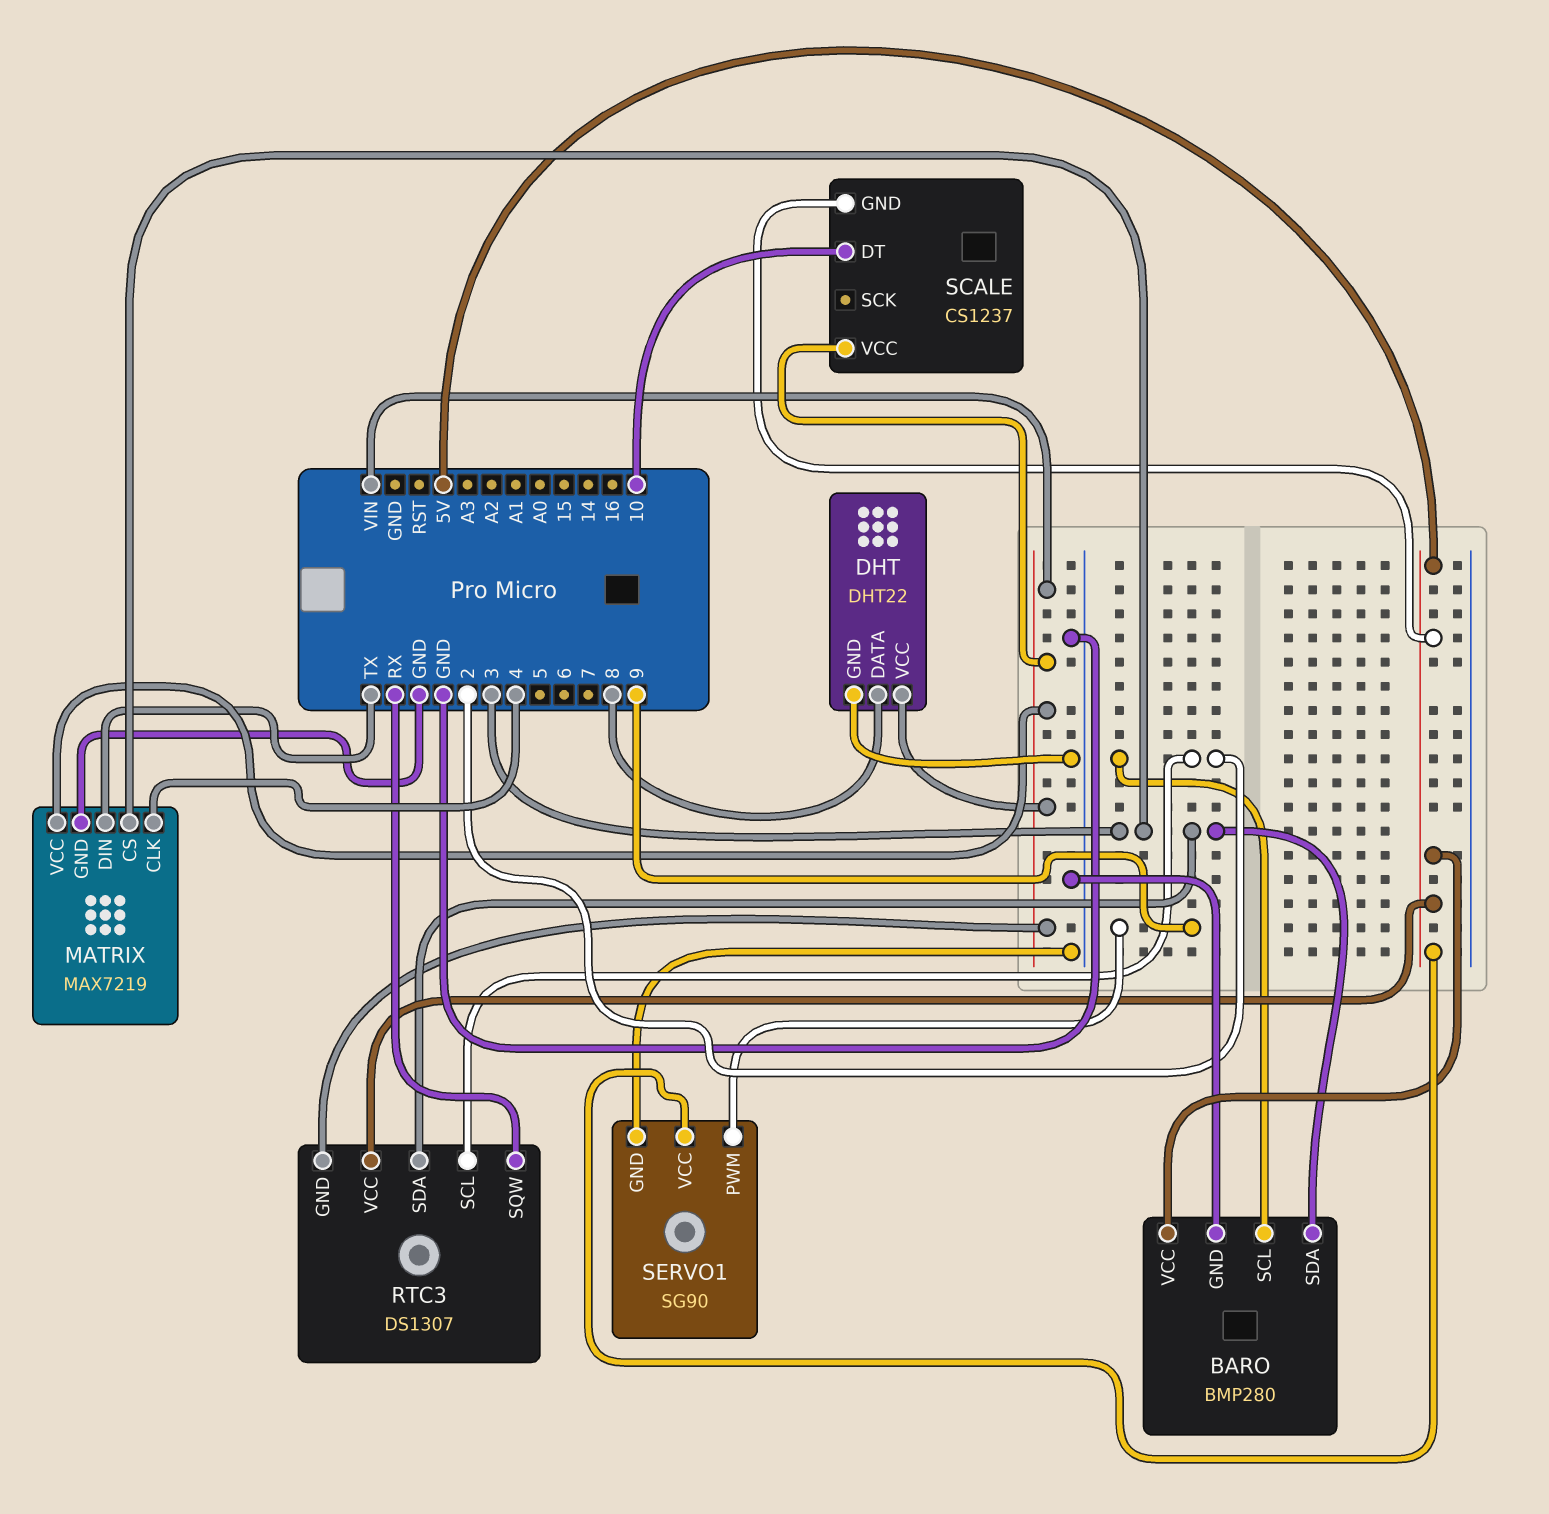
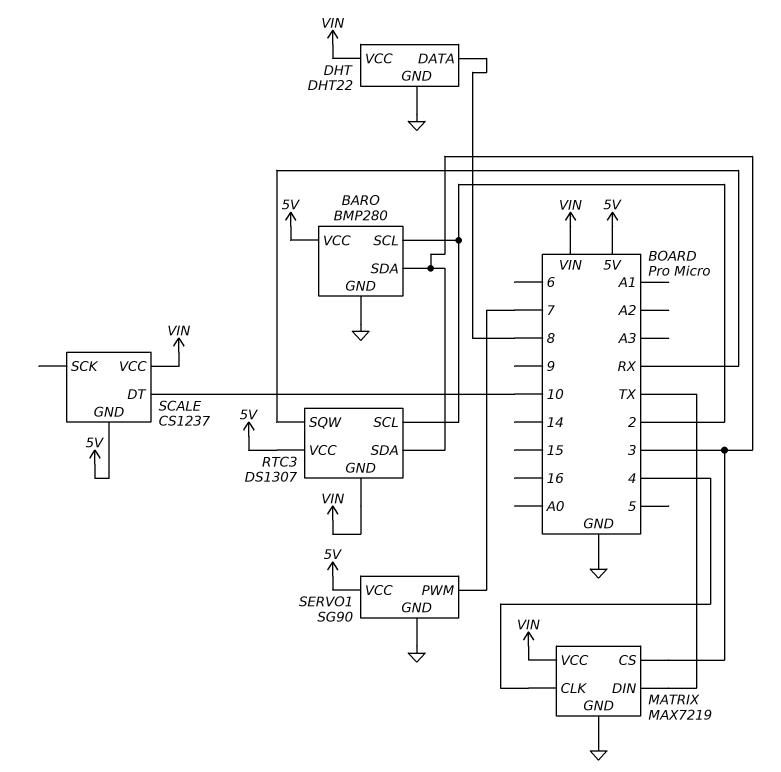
SERVO1 pin PWM: 9 -> 7

